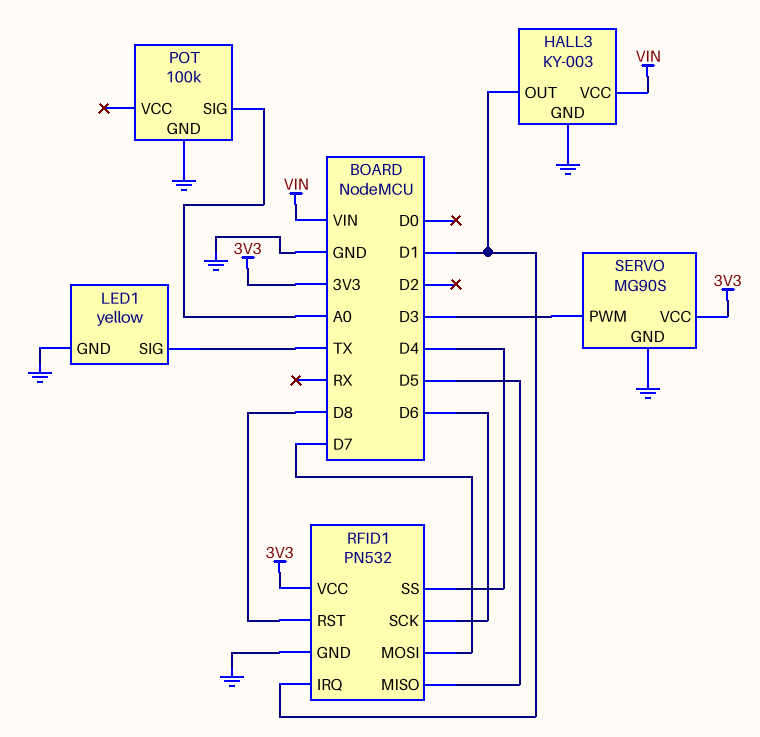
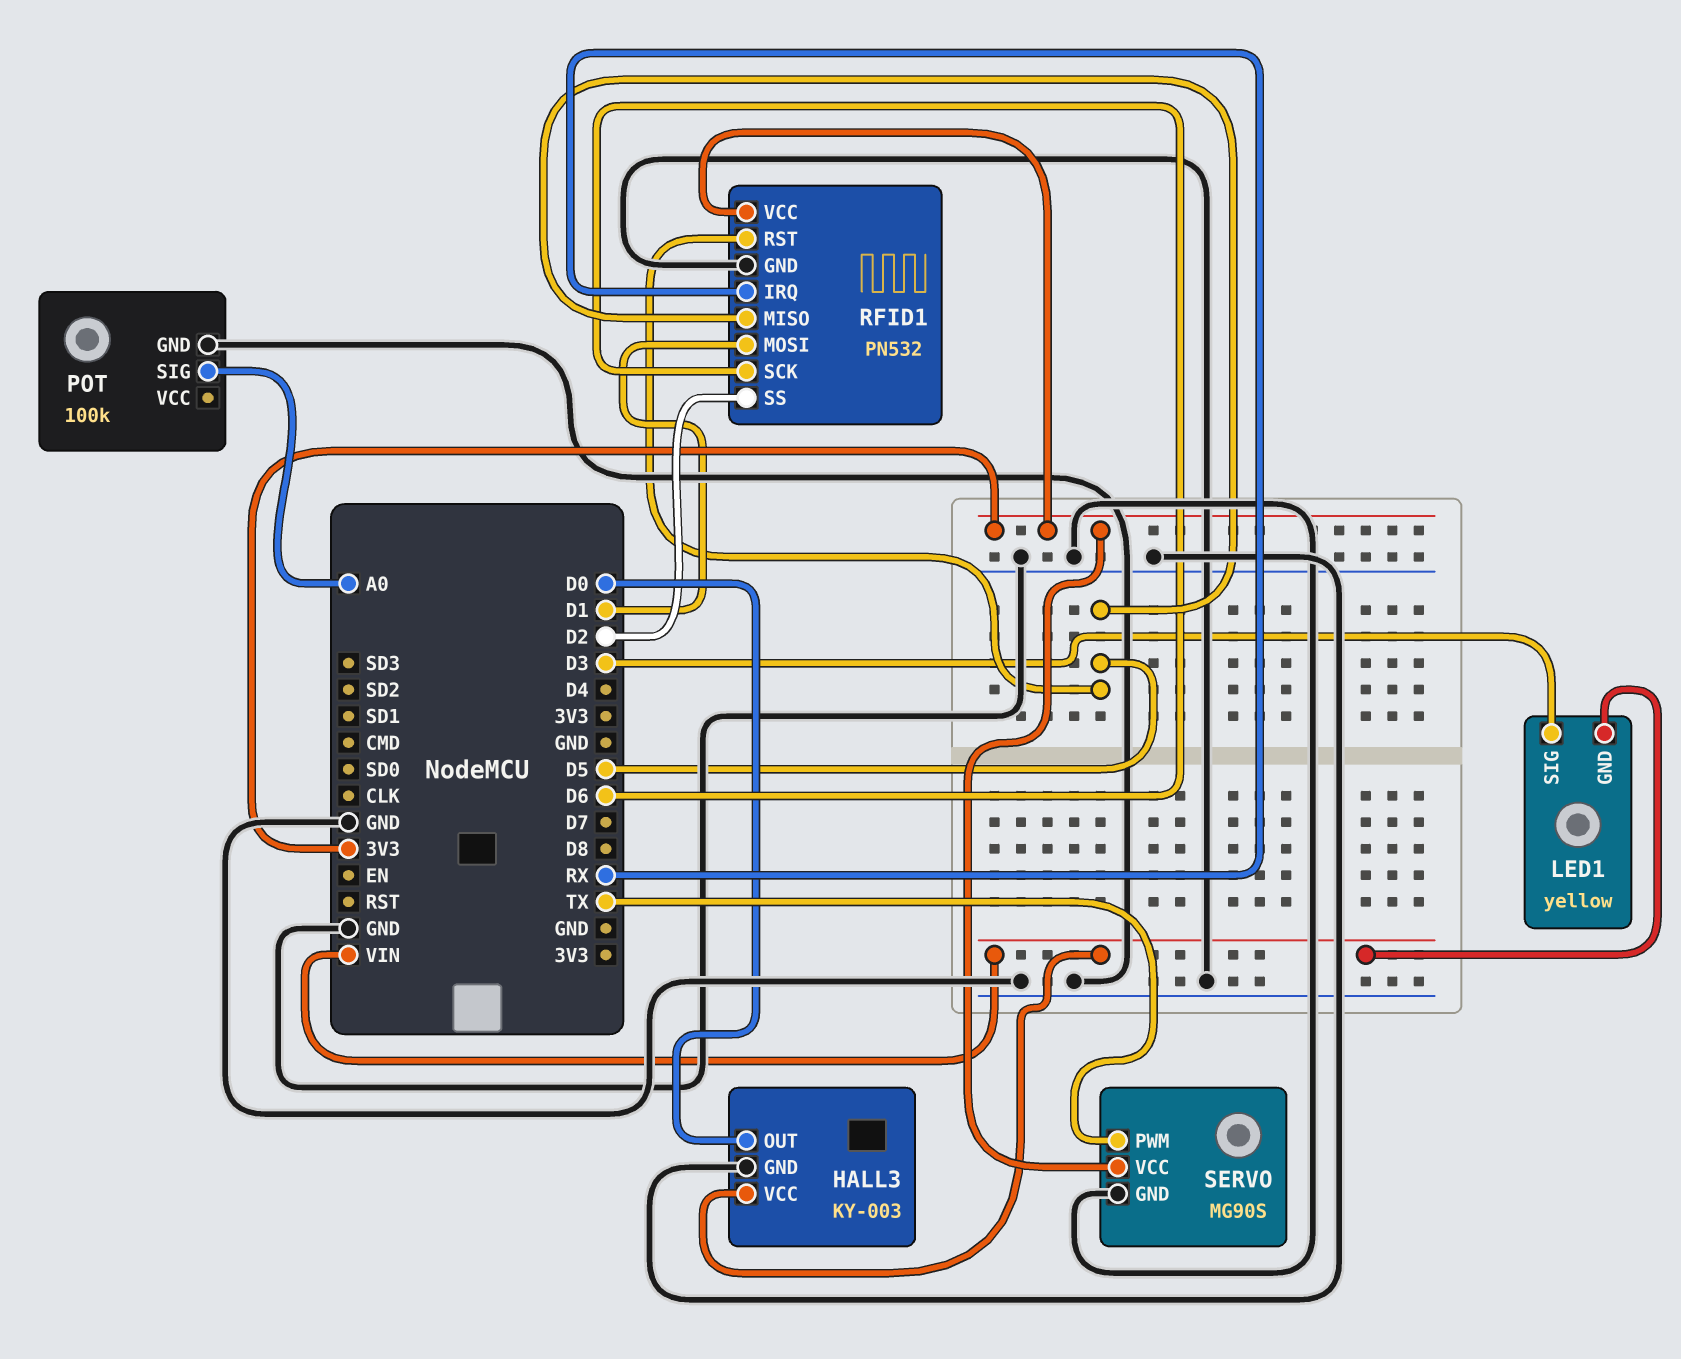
HALL3 pin OUT: D1 -> D0
LED1 pin GND: GND -> VIN
LED1 pin SIG: TX -> D3
RFID1 pin IRQ: D1 -> RX
RFID1 pin MOSI: D7 -> D1
RFID1 pin RST: D8 -> D5
RFID1 pin SS: D4 -> D2
SERVO pin PWM: D3 -> TX

